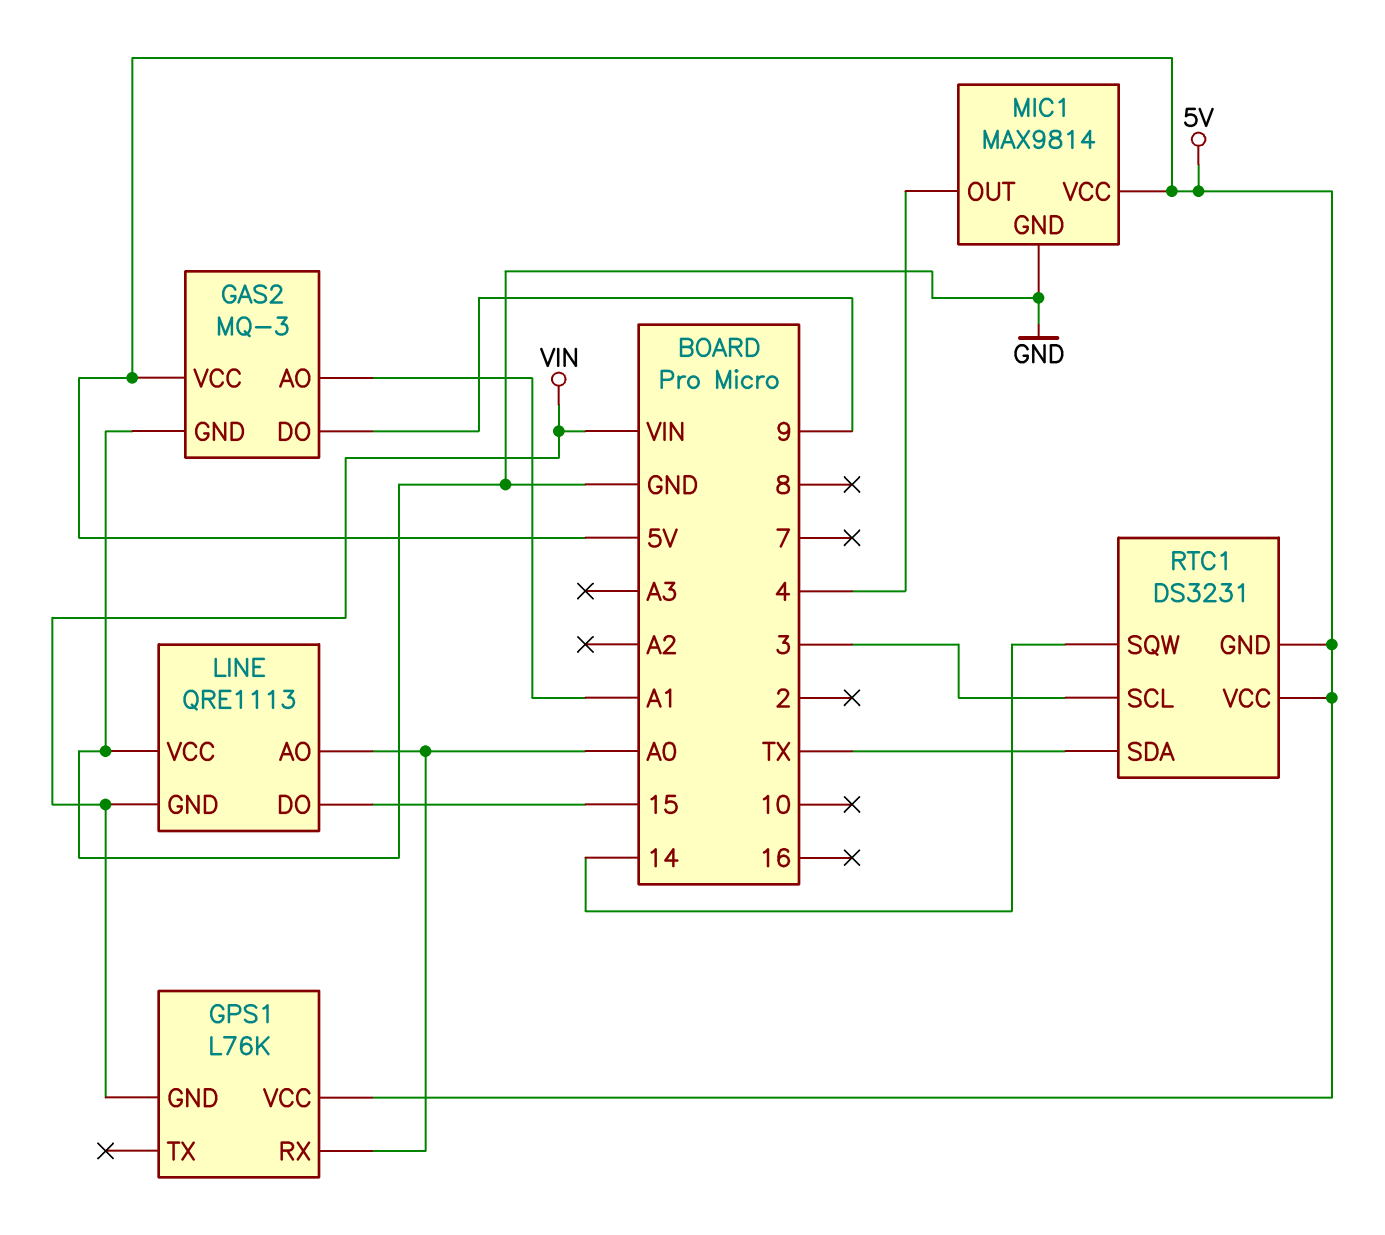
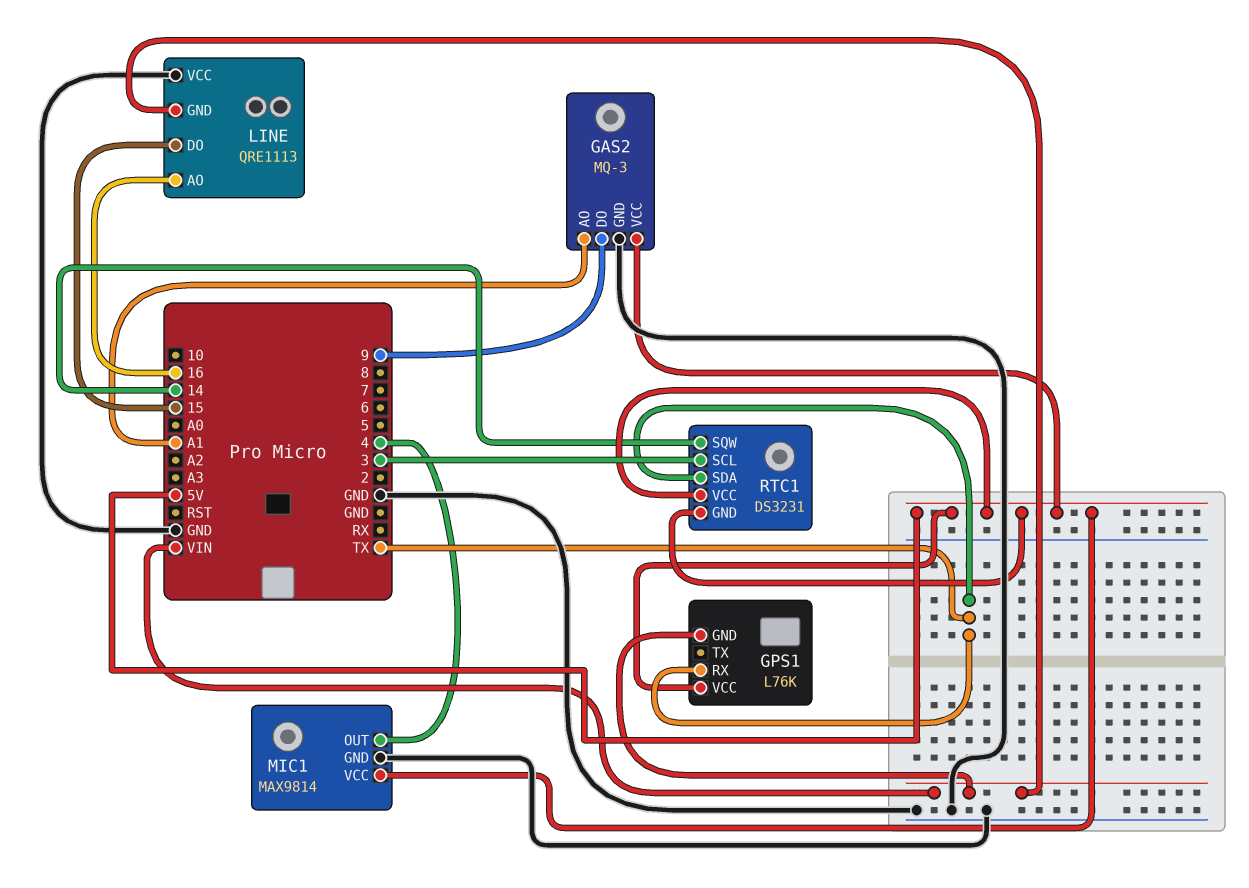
GPS1 pin RX: A0 -> TX
LINE pin AO: A0 -> 16

